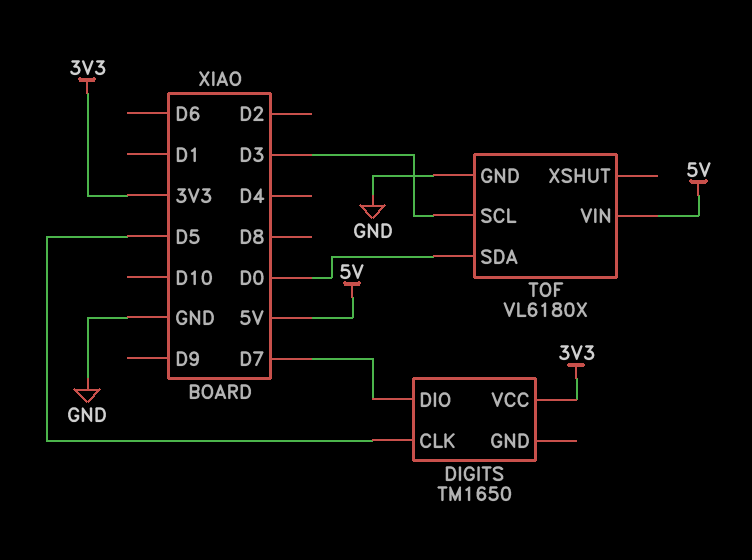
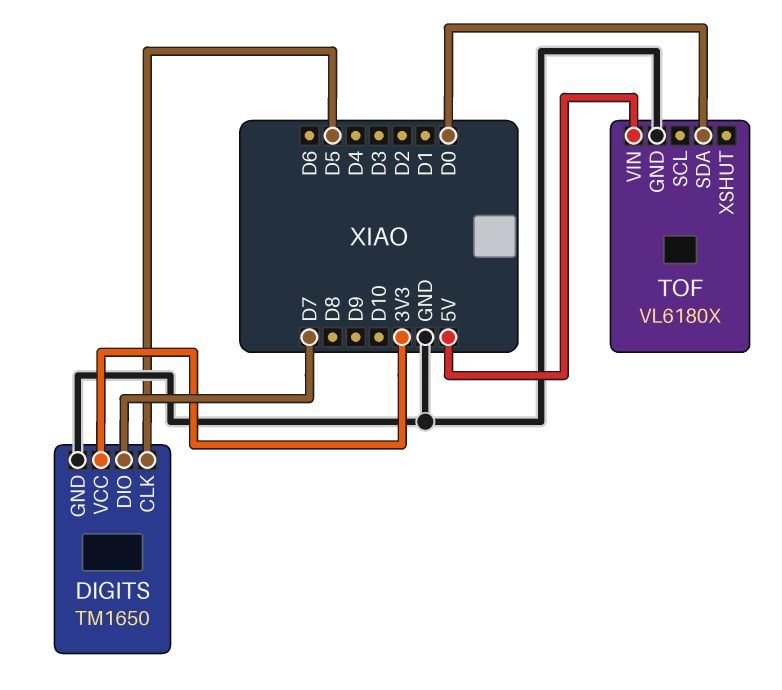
DIGITS pin GND: none -> GND
TOF pin SCL: D3 -> none

